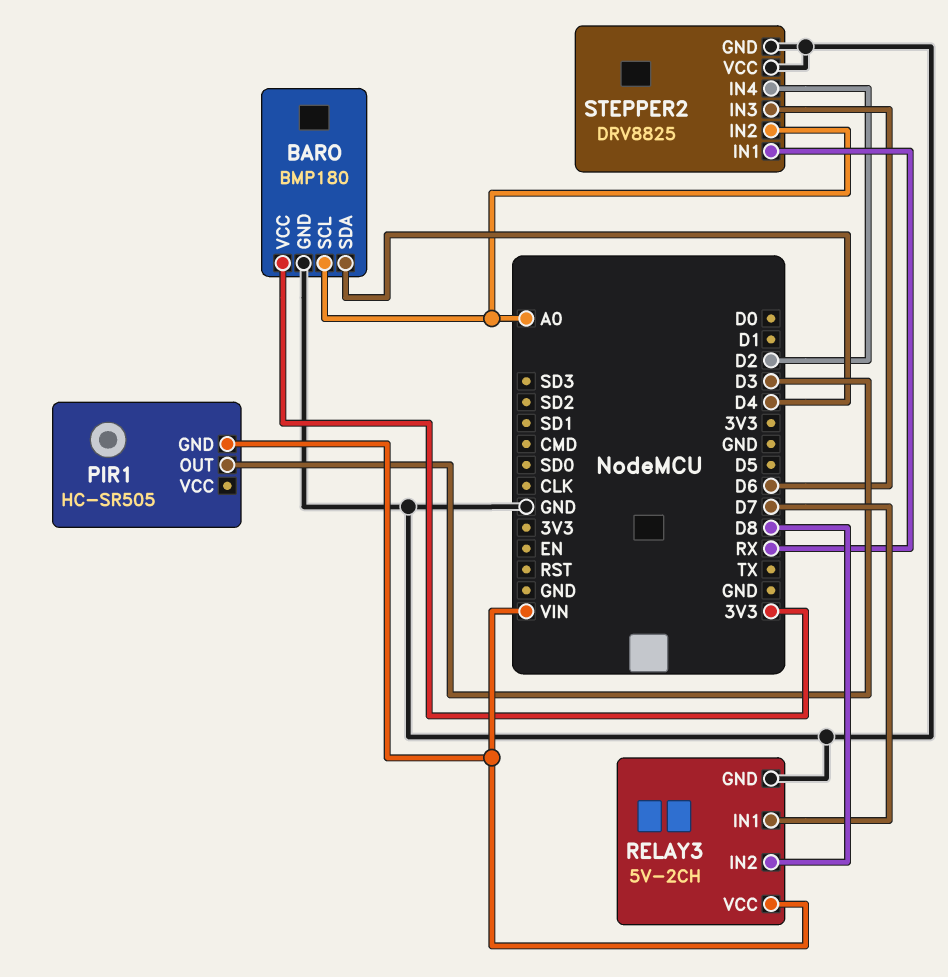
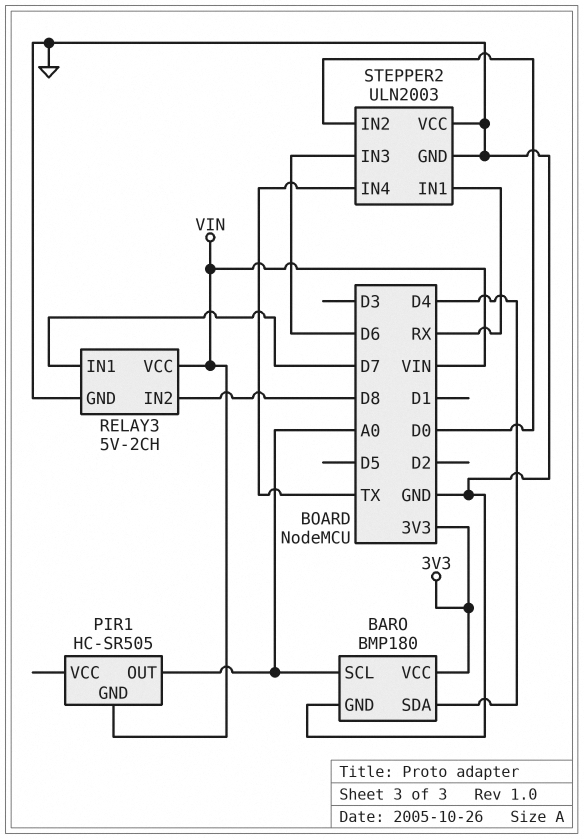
PIR1 pin OUT: D3 -> A0
STEPPER2: DRV8825 -> ULN2003
STEPPER2 pin IN2: A0 -> D0
STEPPER2 pin IN4: D2 -> TX

